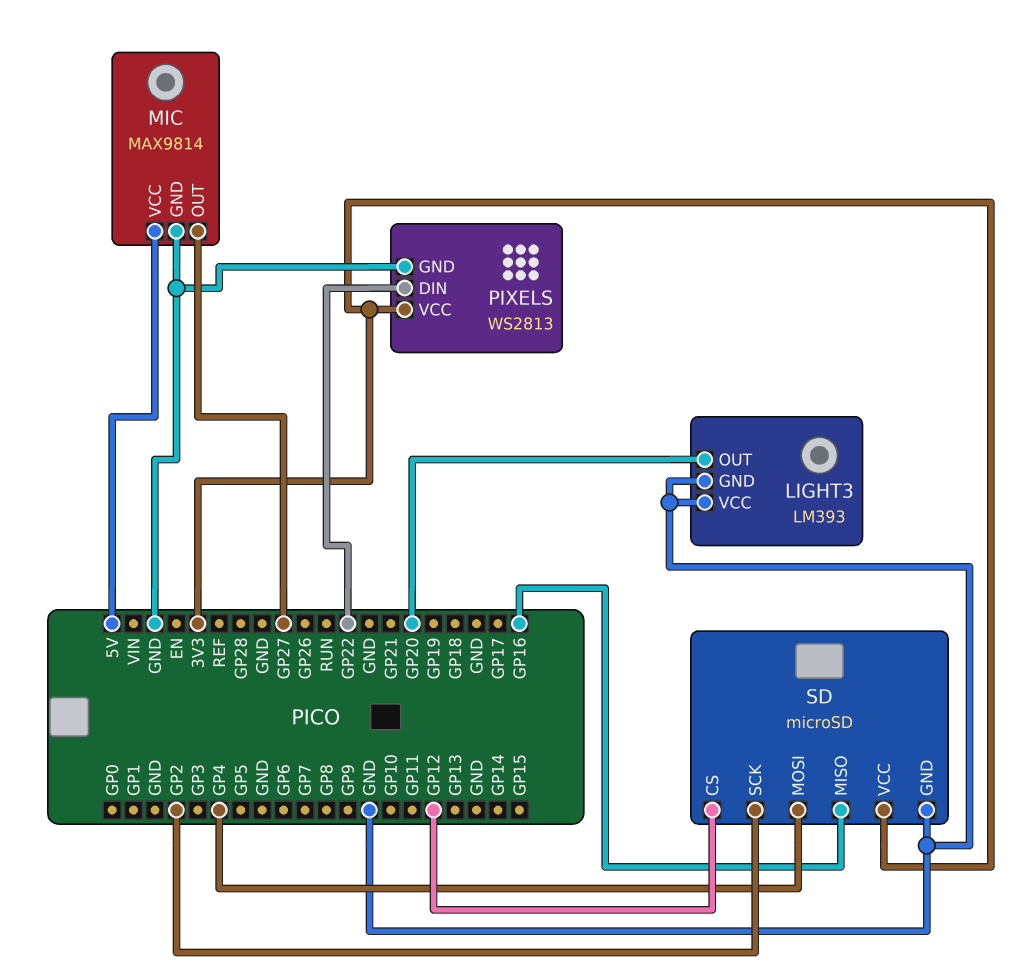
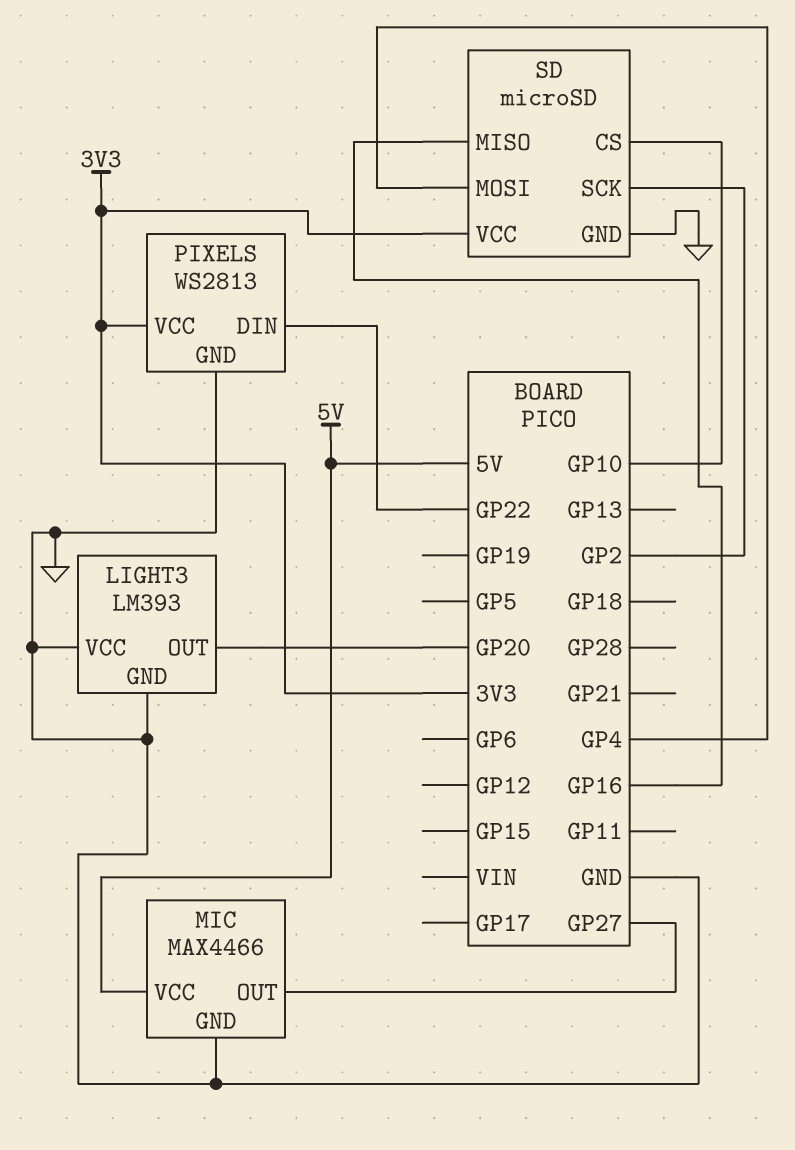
MIC: MAX9814 -> MAX4466
SD pin CS: GP12 -> GP10

